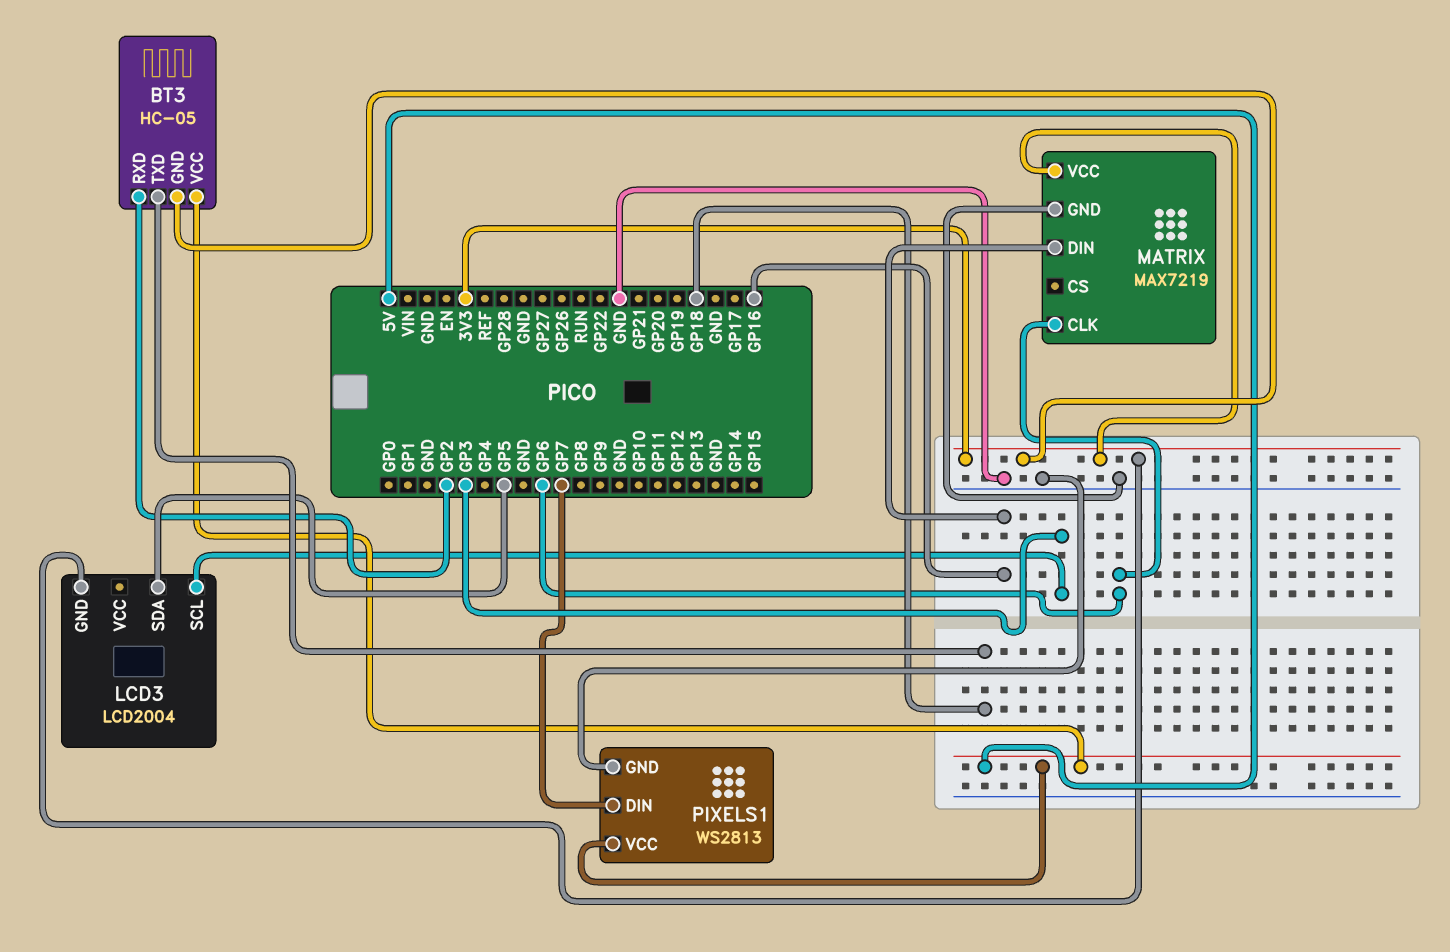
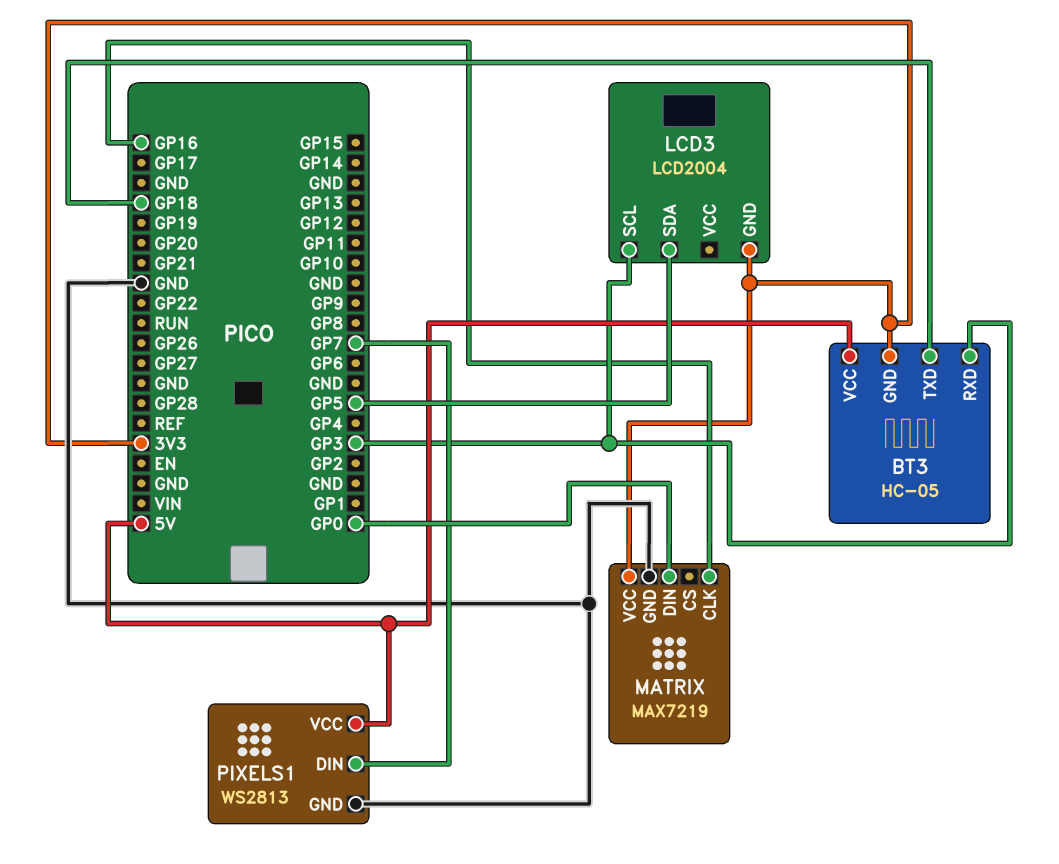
BT3 pin RXD: GP2 -> GP3
MATRIX pin CLK: GP6 -> GP16
MATRIX pin DIN: GP16 -> GP0

